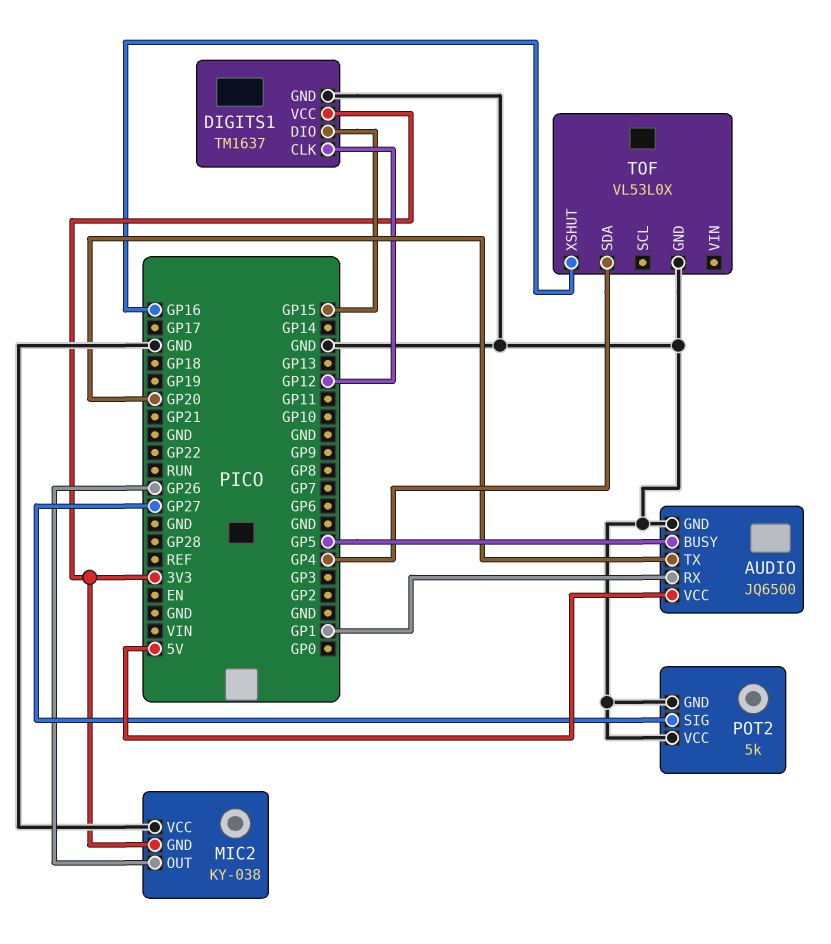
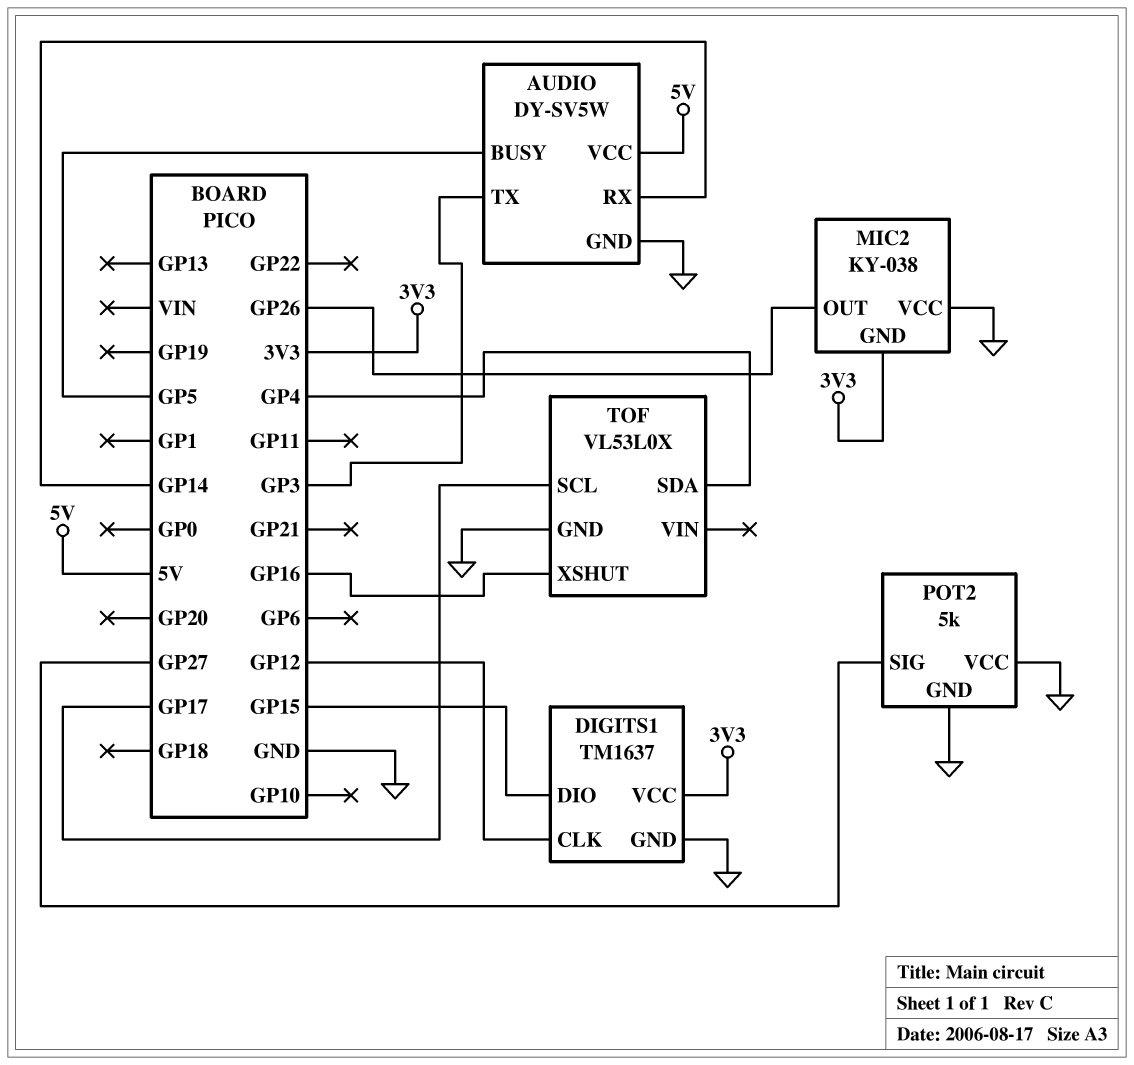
AUDIO: JQ6500 -> DY-SV5W
AUDIO pin RX: GP1 -> GP14
AUDIO pin TX: GP20 -> GP3
TOF pin SCL: none -> GP17

